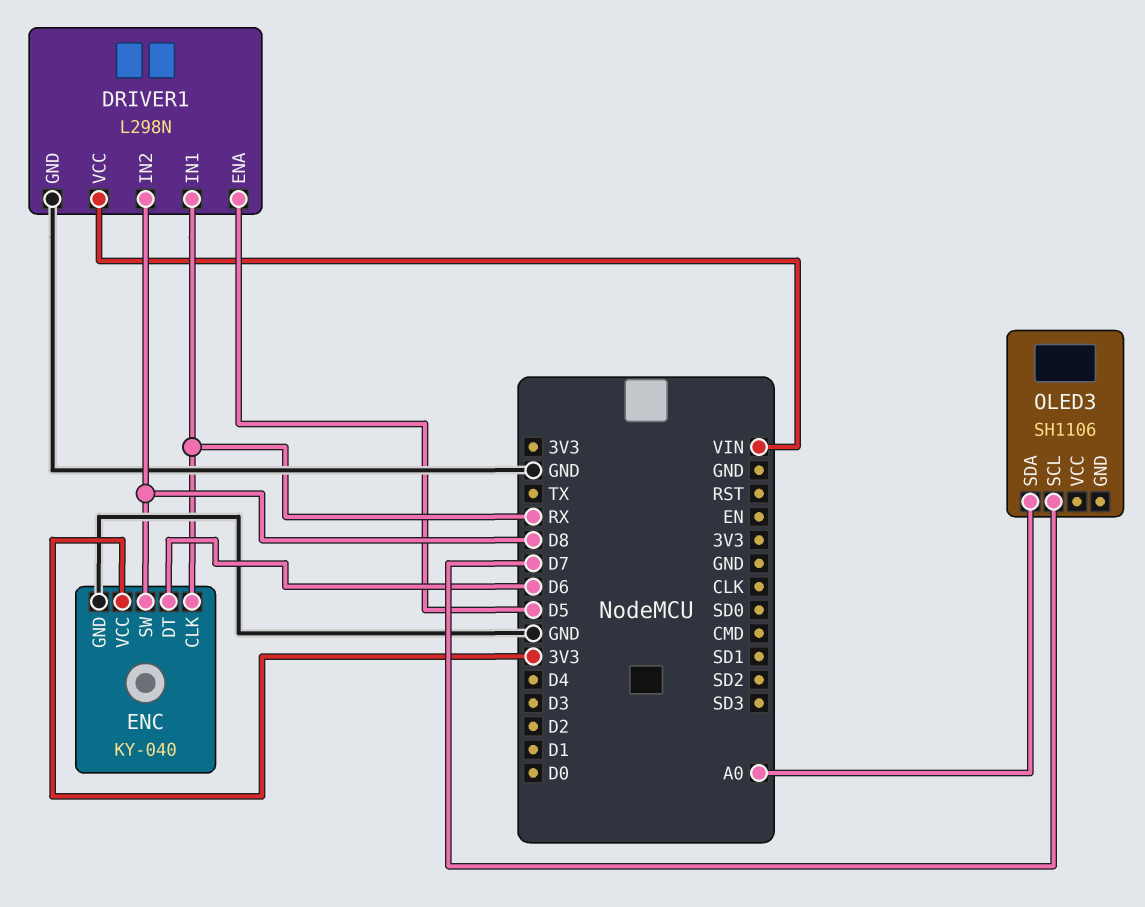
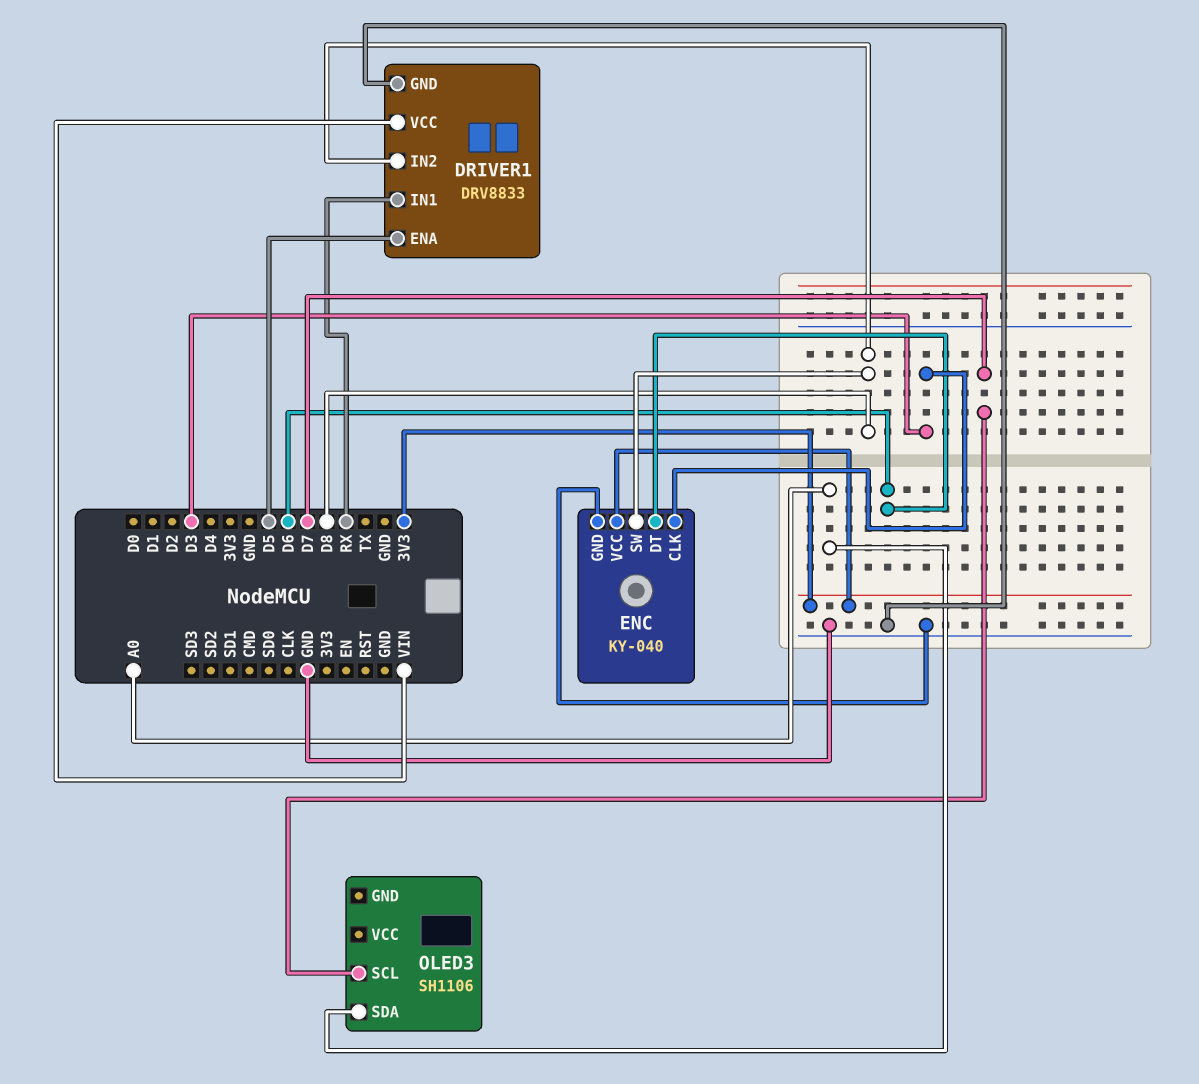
DRIVER1: L298N -> DRV8833
ENC pin CLK: RX -> D3

